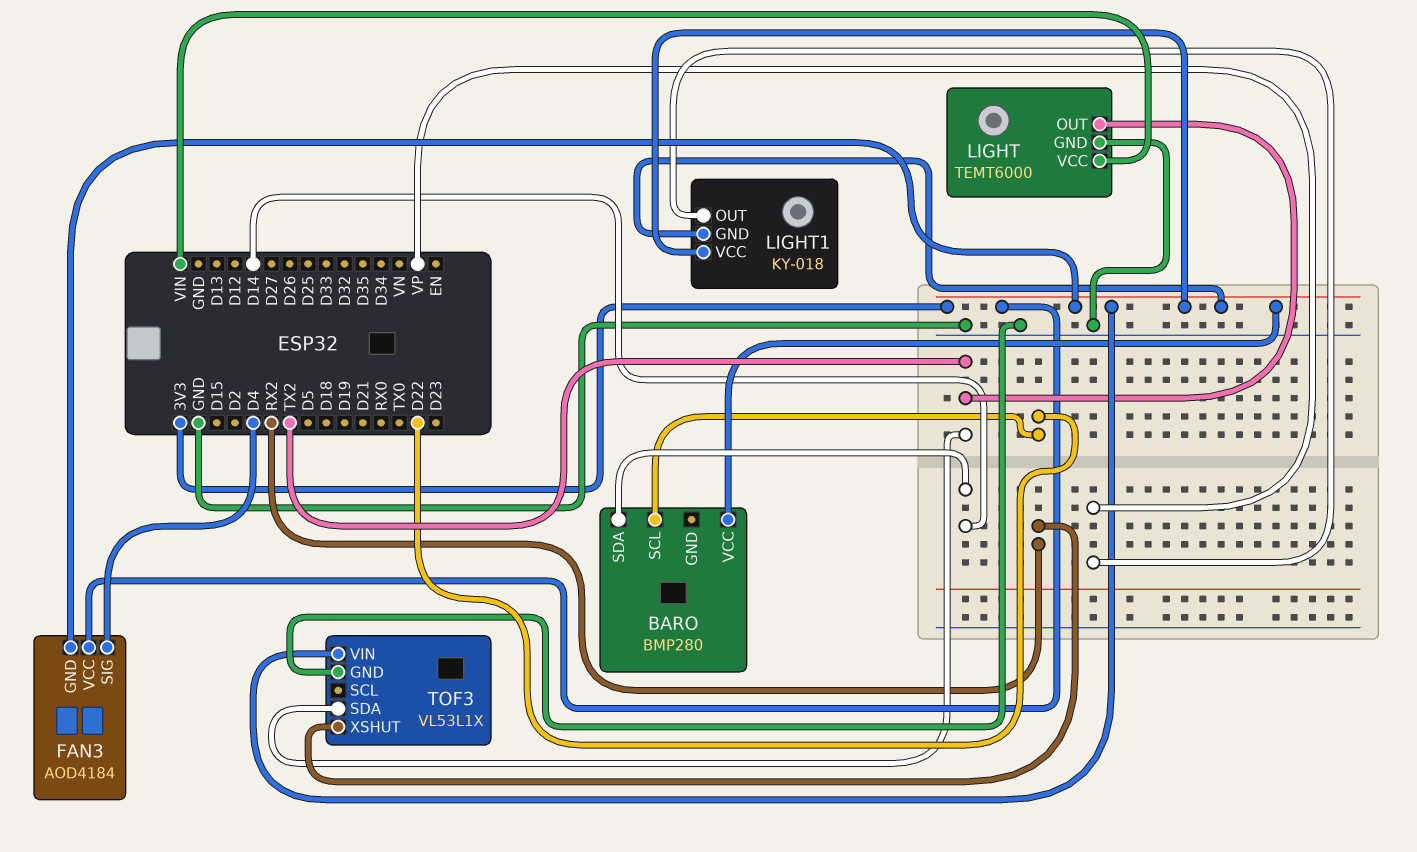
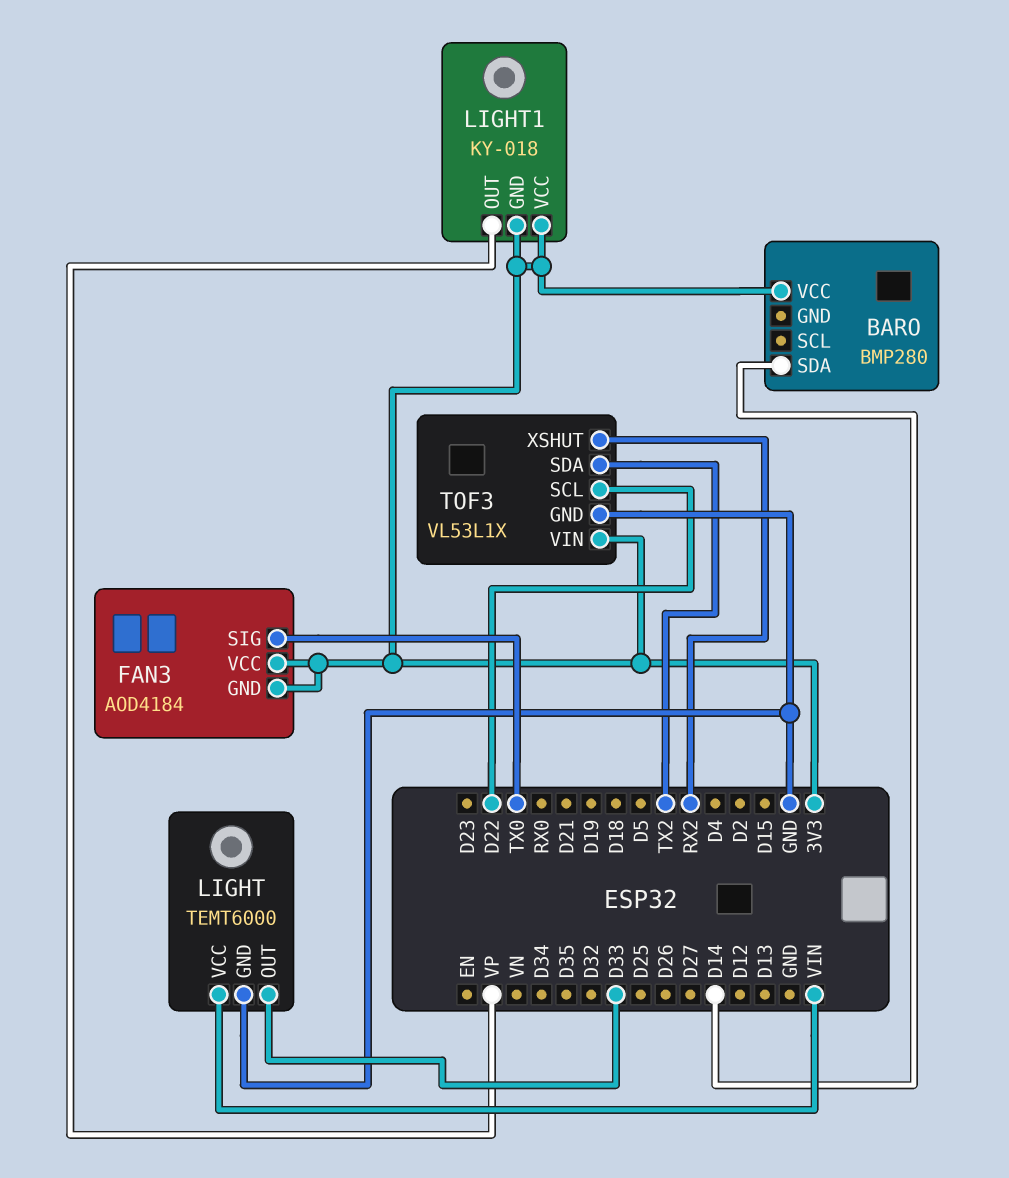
BARO pin SCL: D22 -> none
FAN3 pin SIG: D4 -> TX0
LIGHT pin OUT: TX2 -> D33
TOF3 pin SCL: none -> D22

